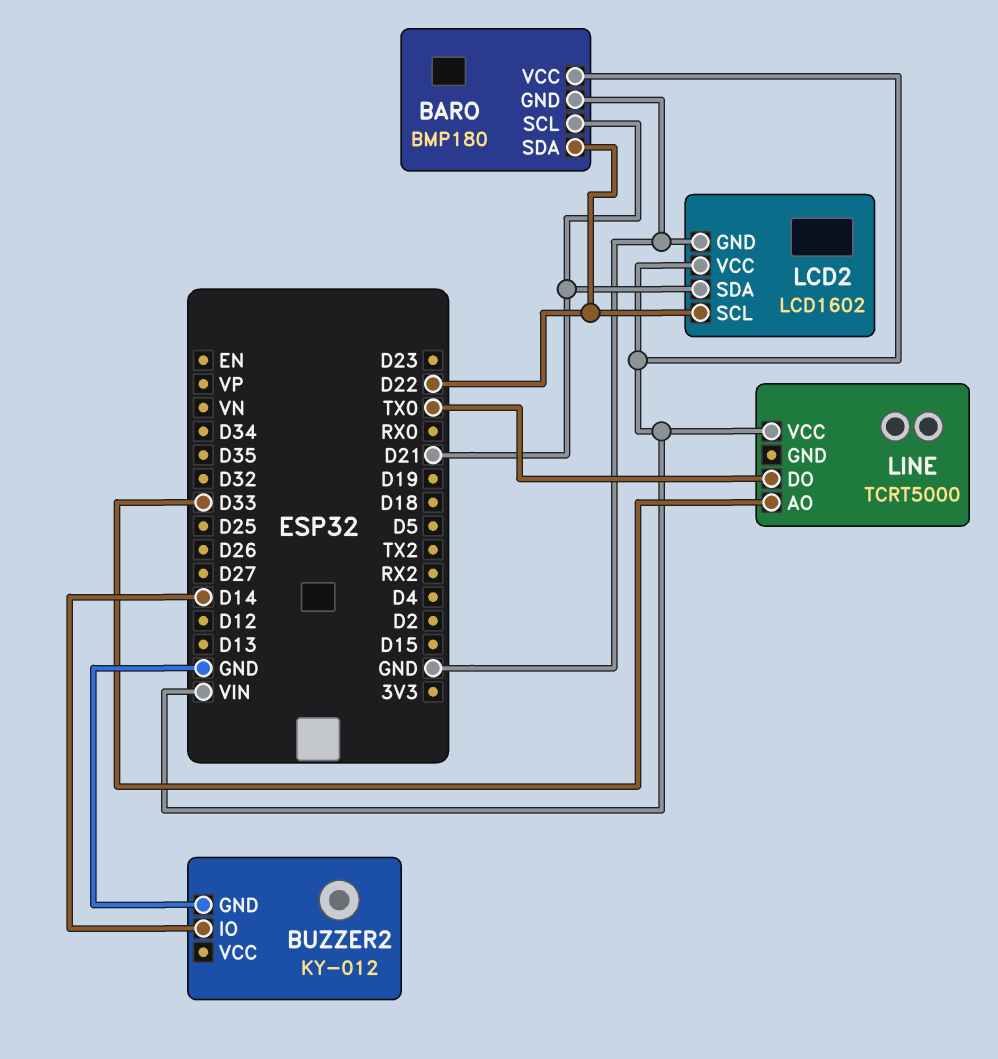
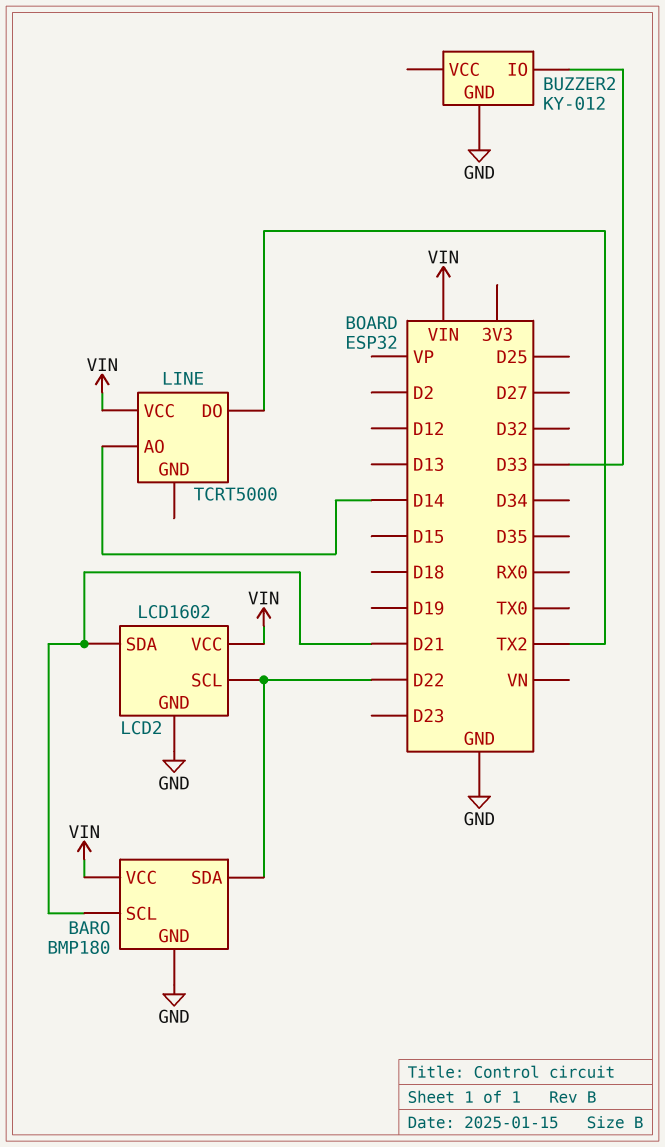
BUZZER2 pin IO: D14 -> D33
LINE pin AO: D33 -> D14
LINE pin DO: TX0 -> TX2

